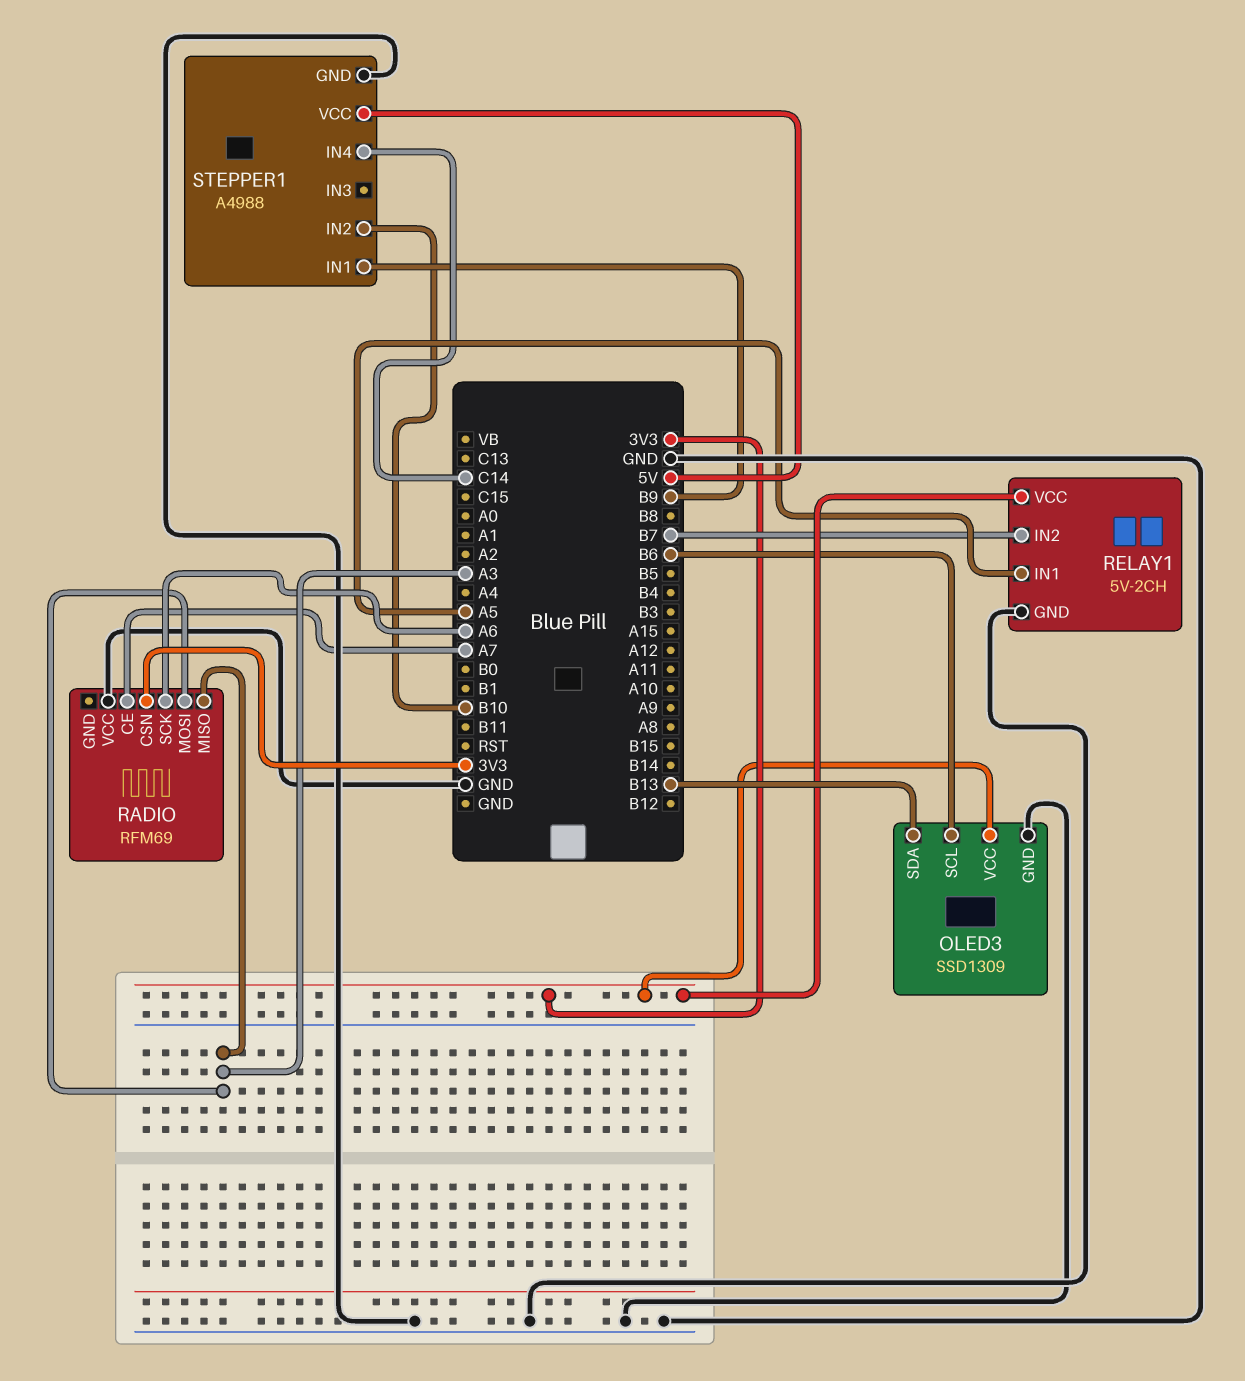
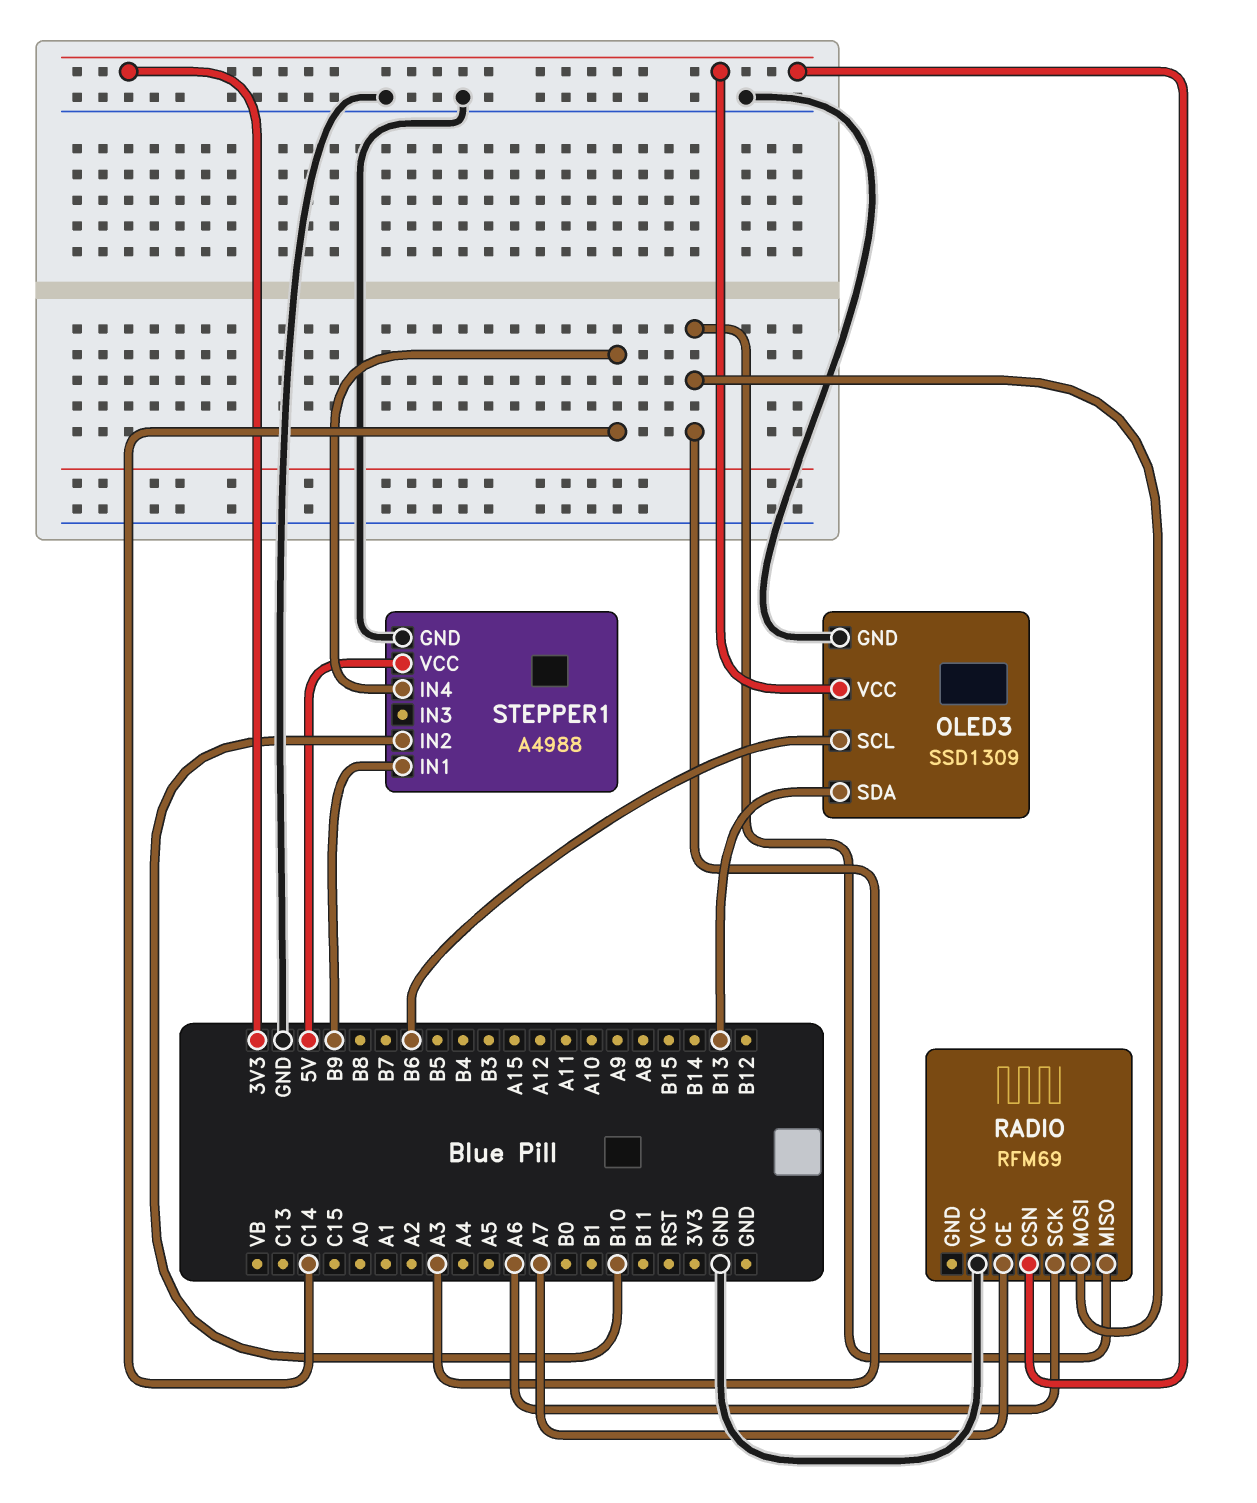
RELAY1: 5V-2CH -> none
RELAY1 pin GND: GND -> none
RELAY1 pin IN1: A5 -> none
RELAY1 pin IN2: B7 -> none
RELAY1 pin VCC: 3V3 -> none

